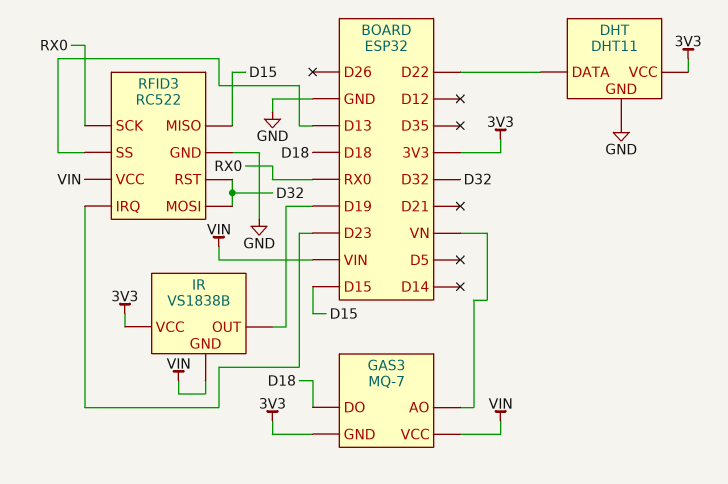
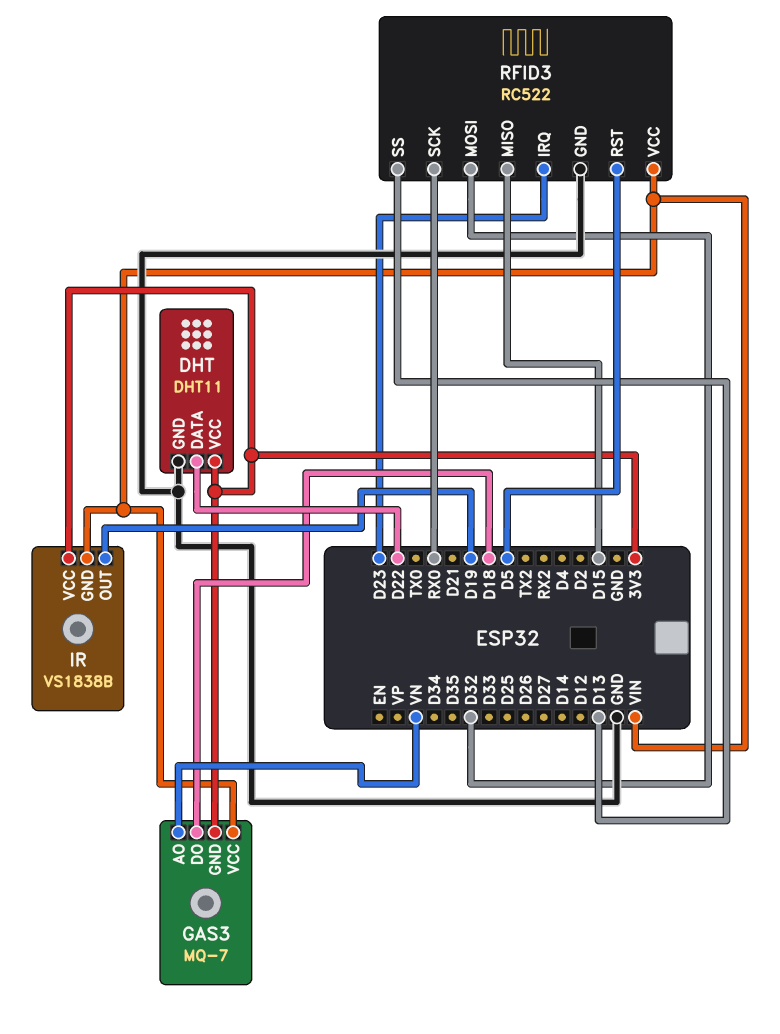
RFID3 pin RST: D32 -> D5

